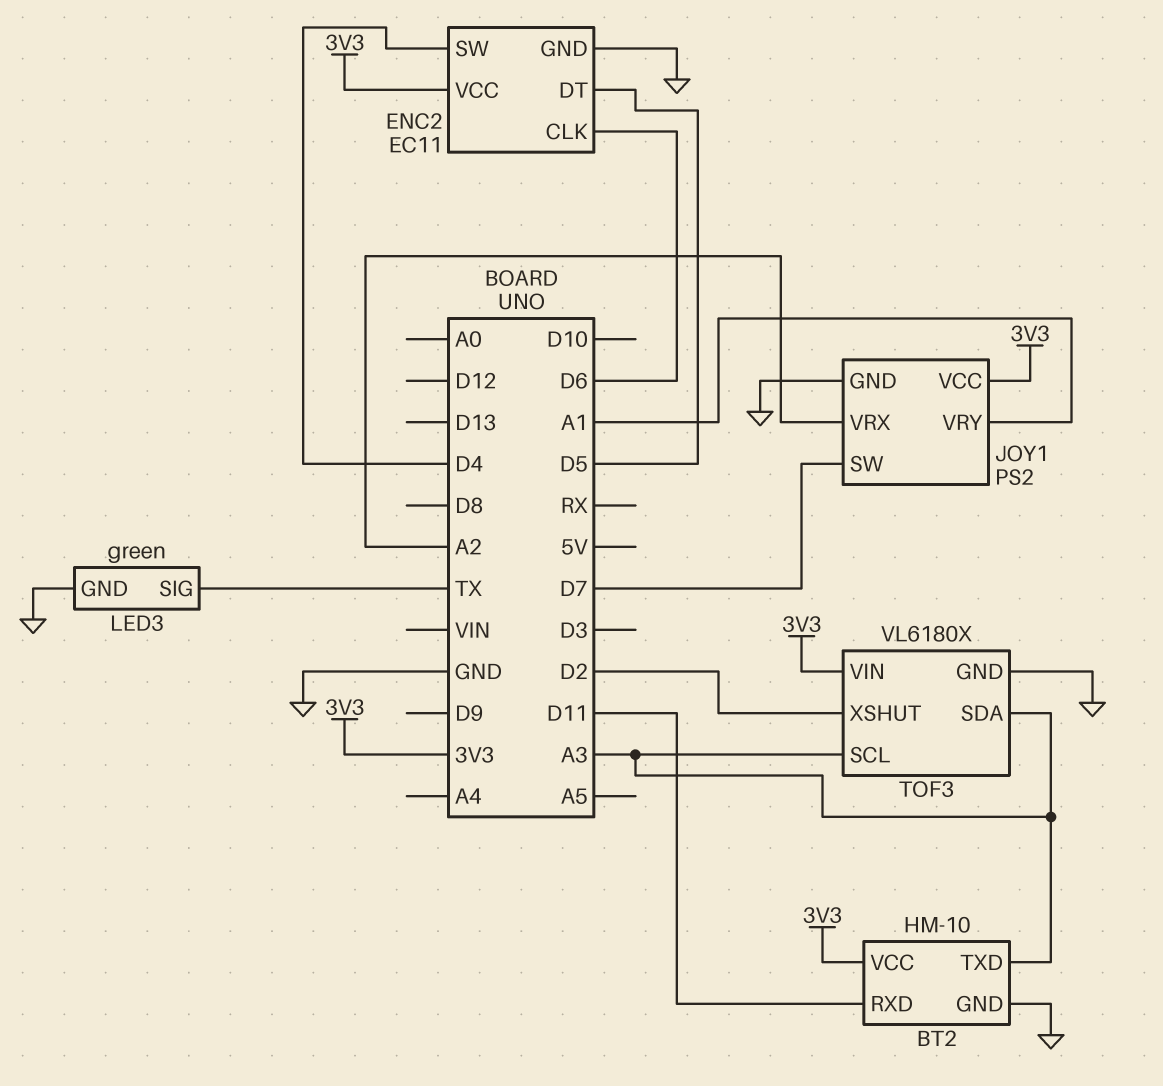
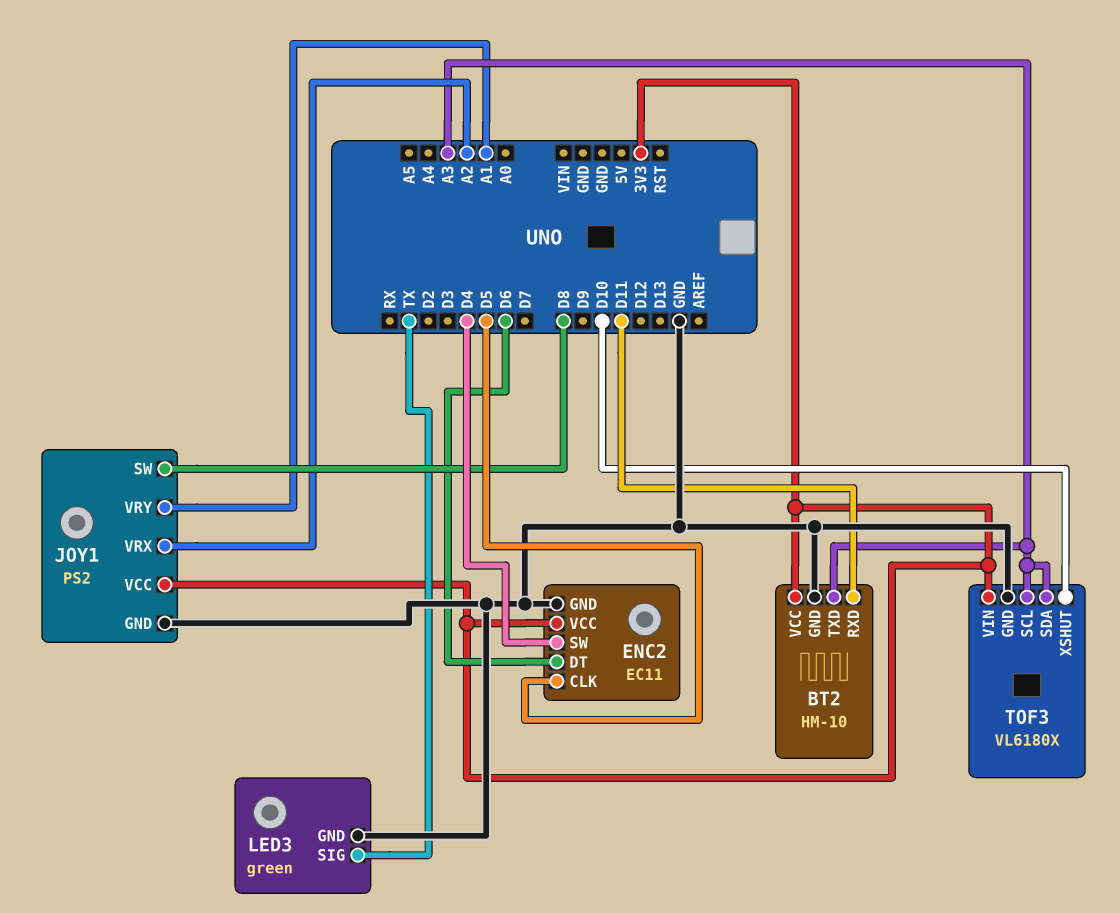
ENC2 pin CLK: D6 -> D5
ENC2 pin DT: D5 -> D6
JOY1 pin SW: D7 -> D8
TOF3 pin XSHUT: D2 -> D10

